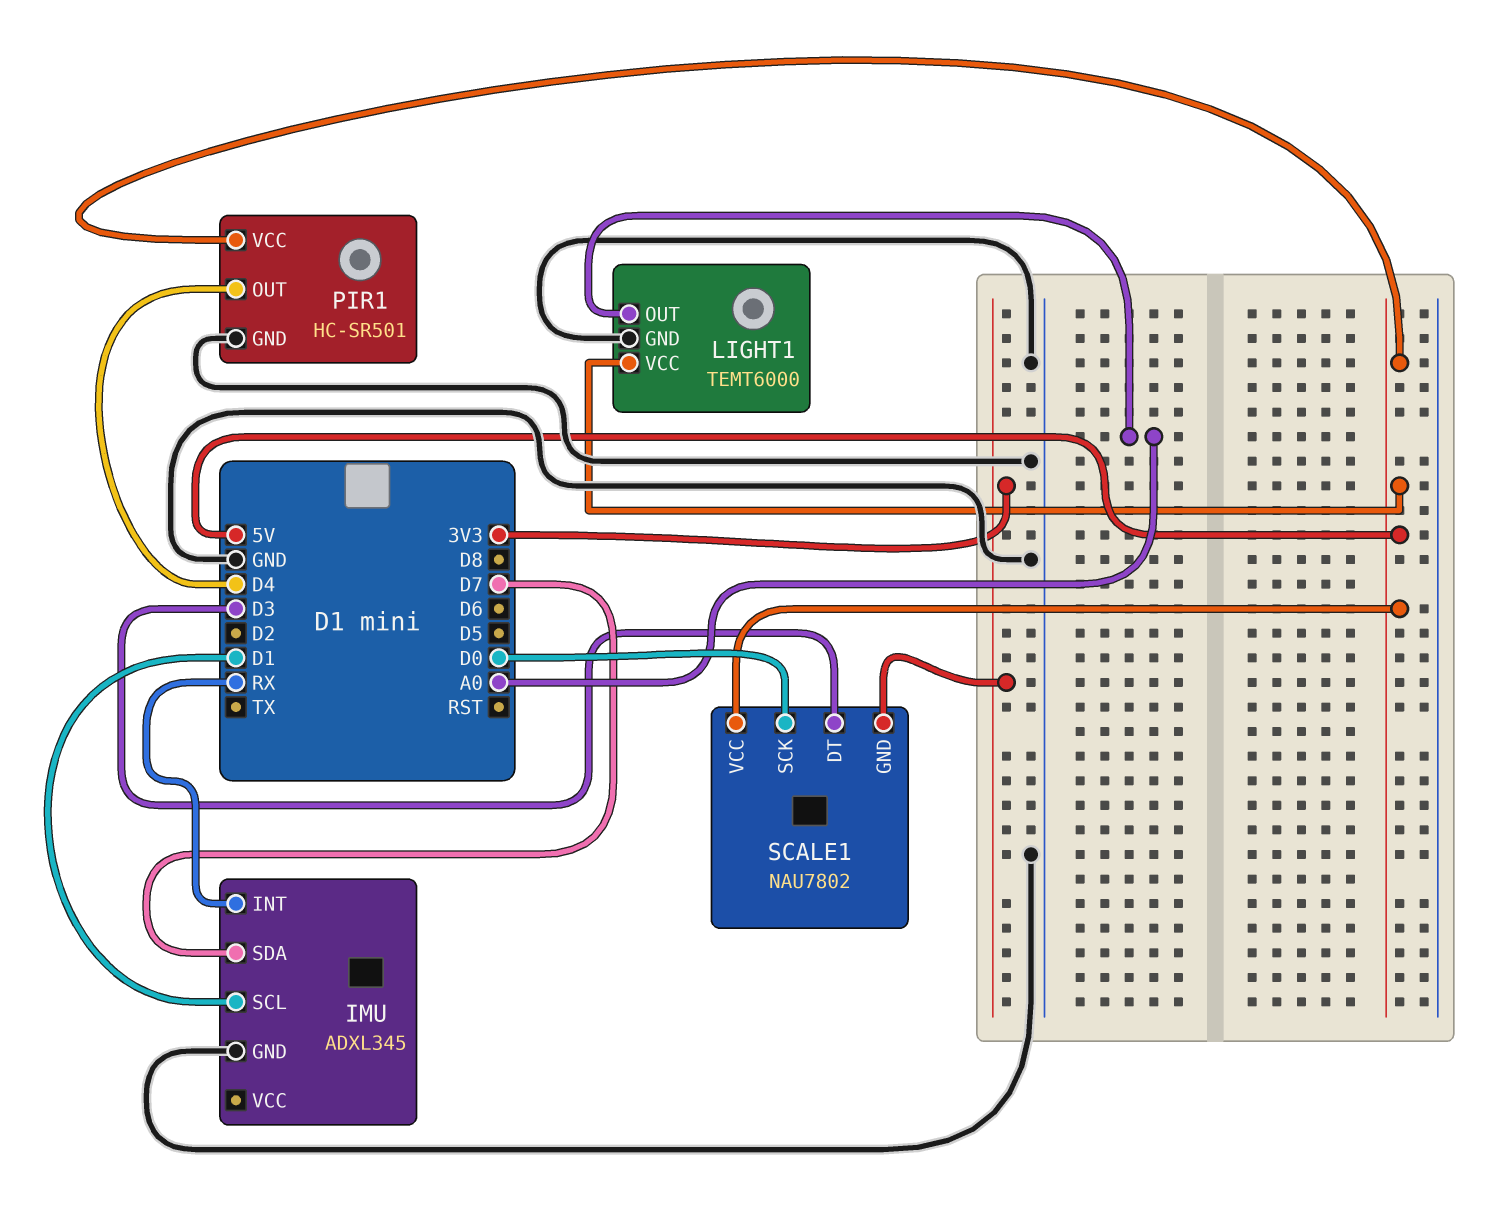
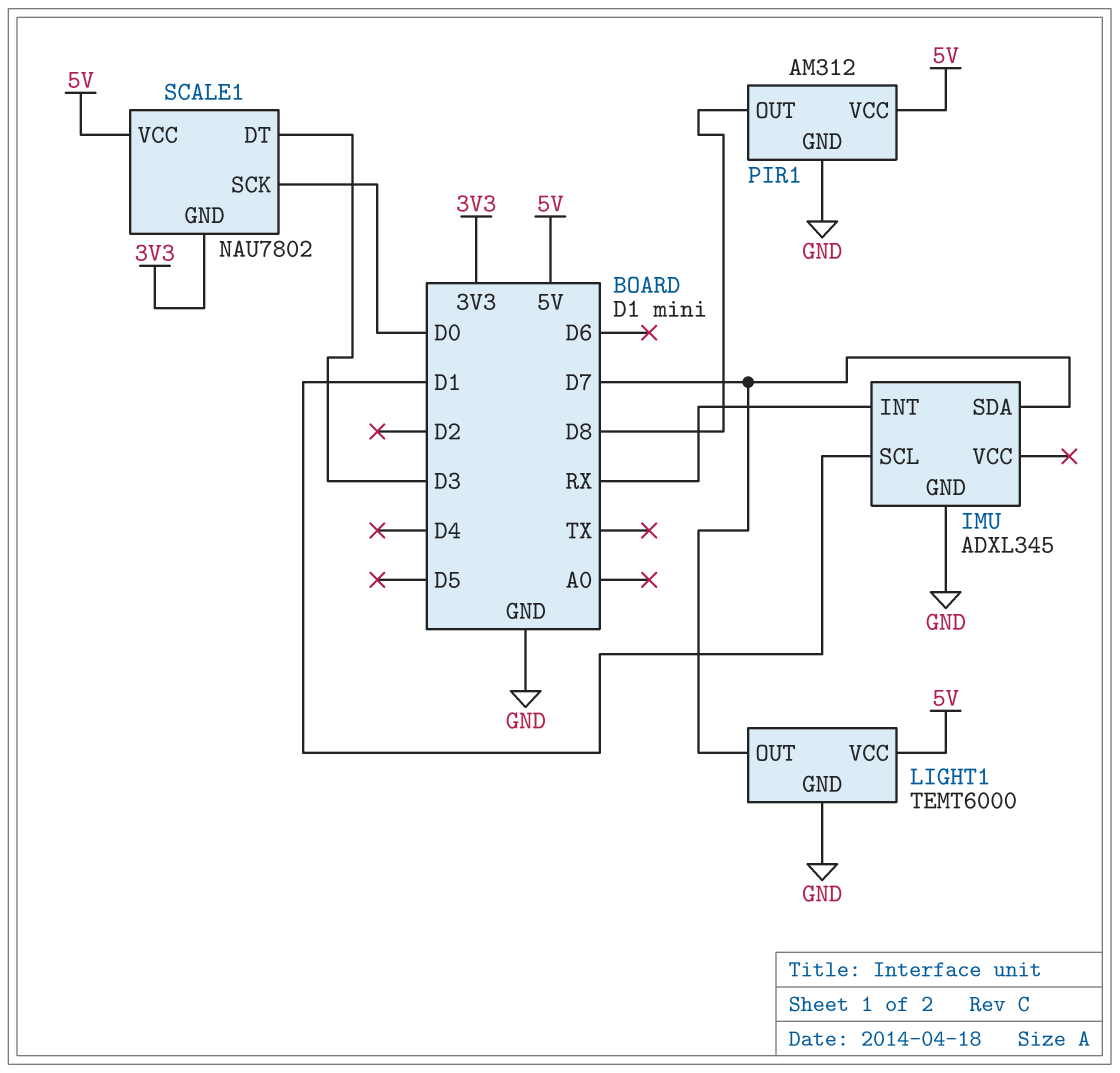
LIGHT1 pin OUT: A0 -> D7
PIR1: HC-SR501 -> AM312
PIR1 pin OUT: D4 -> D8

